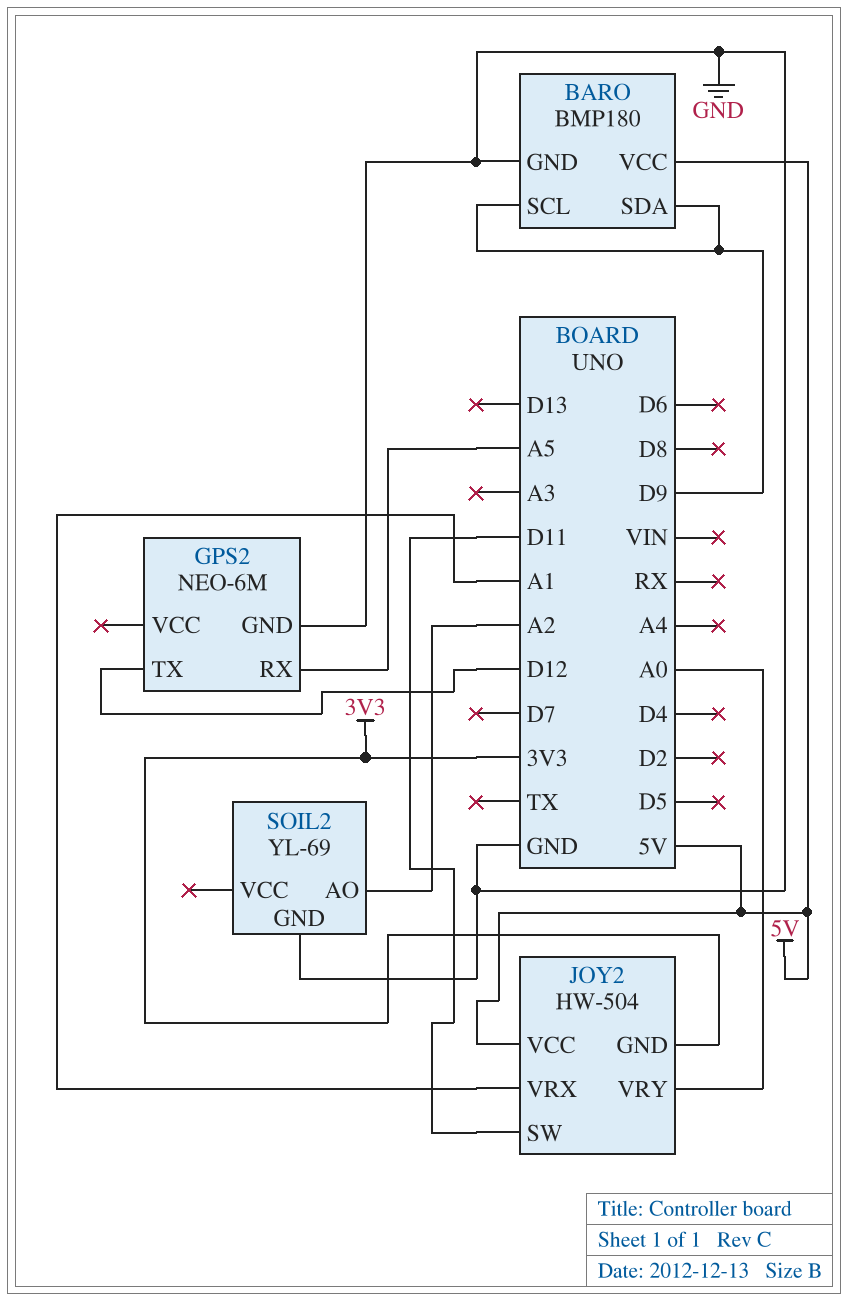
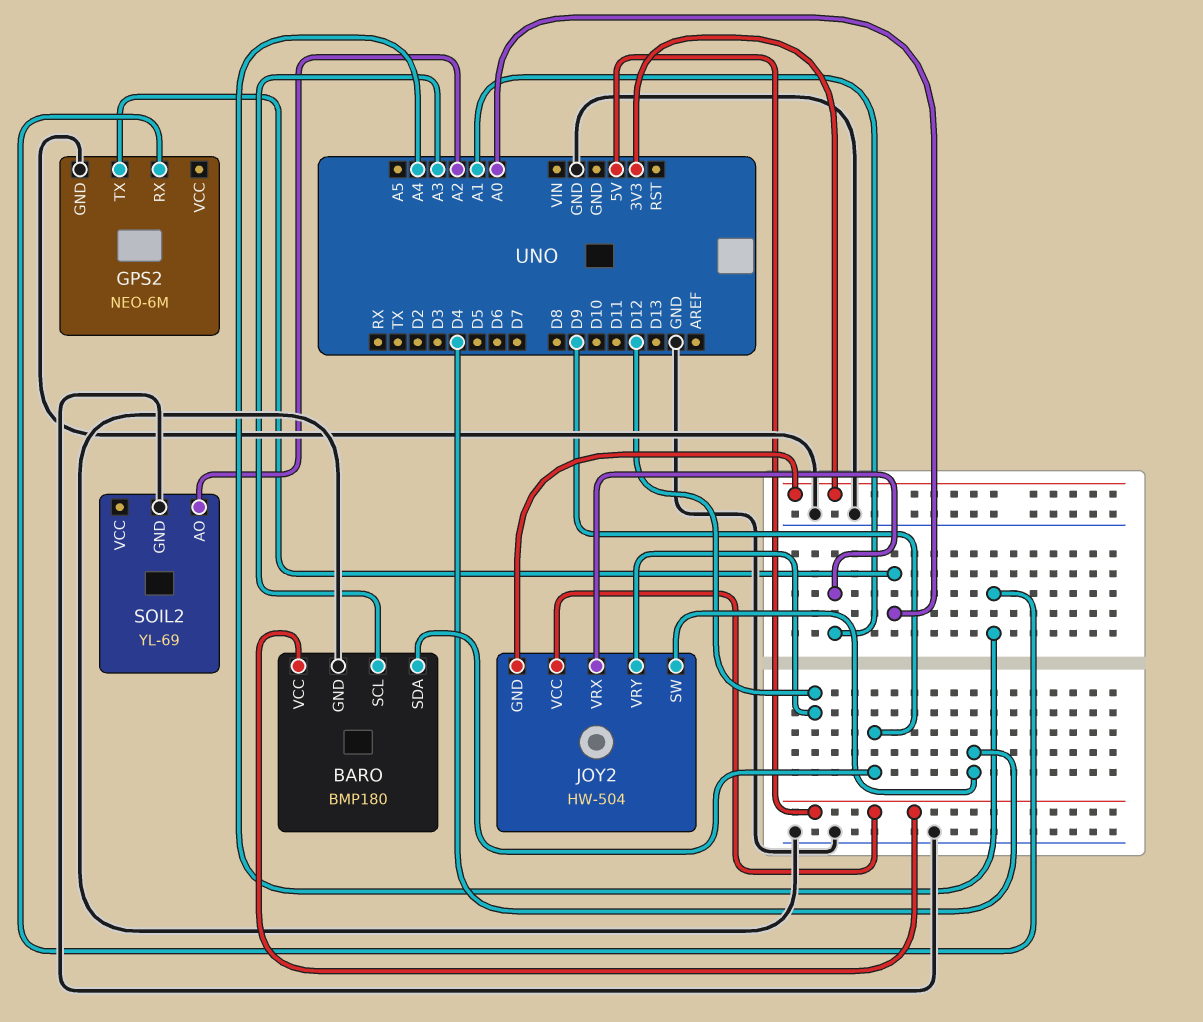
BARO pin SCL: D9 -> A3
GPS2 pin RX: A5 -> A4
GPS2 pin TX: D12 -> A0
JOY2 pin SW: D11 -> D4
JOY2 pin VRY: A0 -> D12

